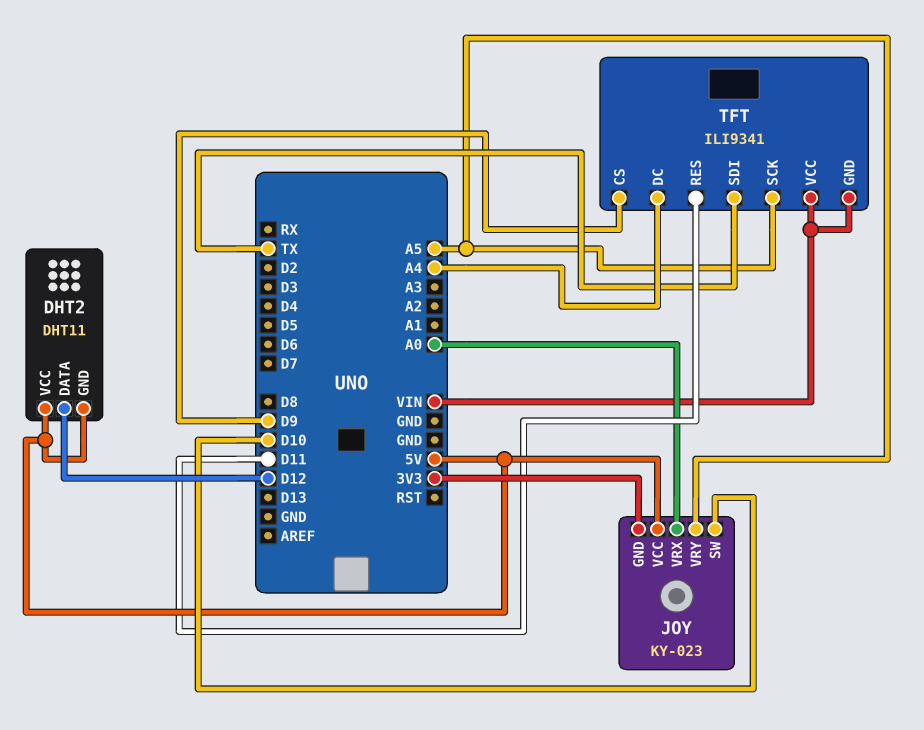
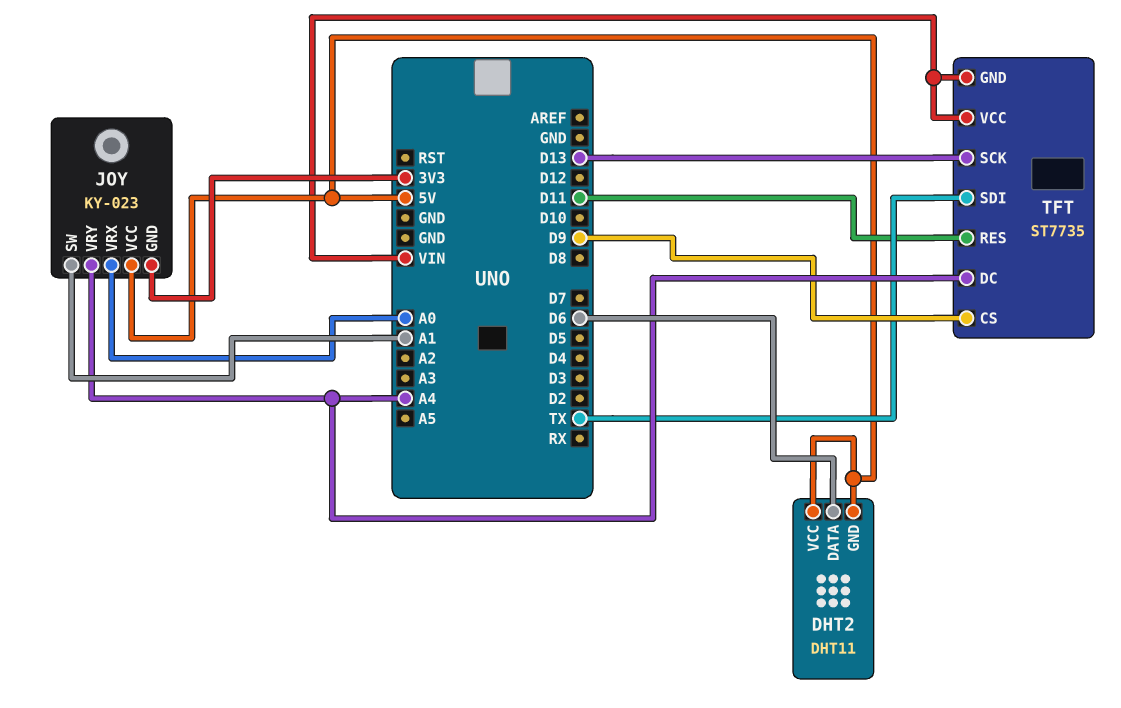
DHT2 pin DATA: D12 -> D6
JOY pin SW: D10 -> A1
JOY pin VRY: A5 -> A4
TFT: ILI9341 -> ST7735
TFT pin SCK: A5 -> D13

